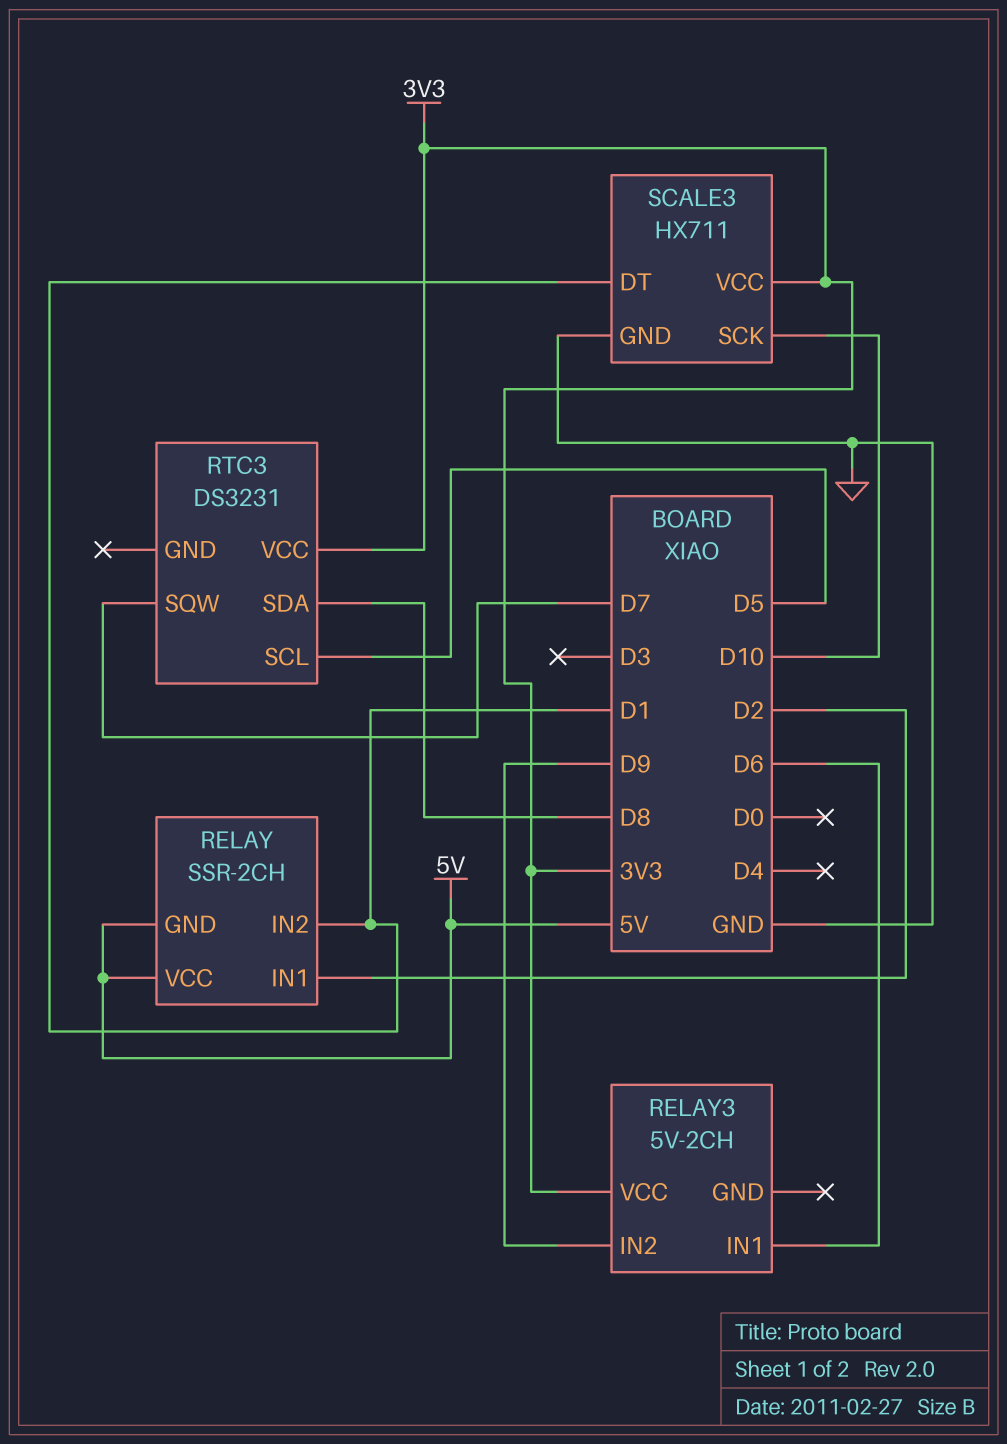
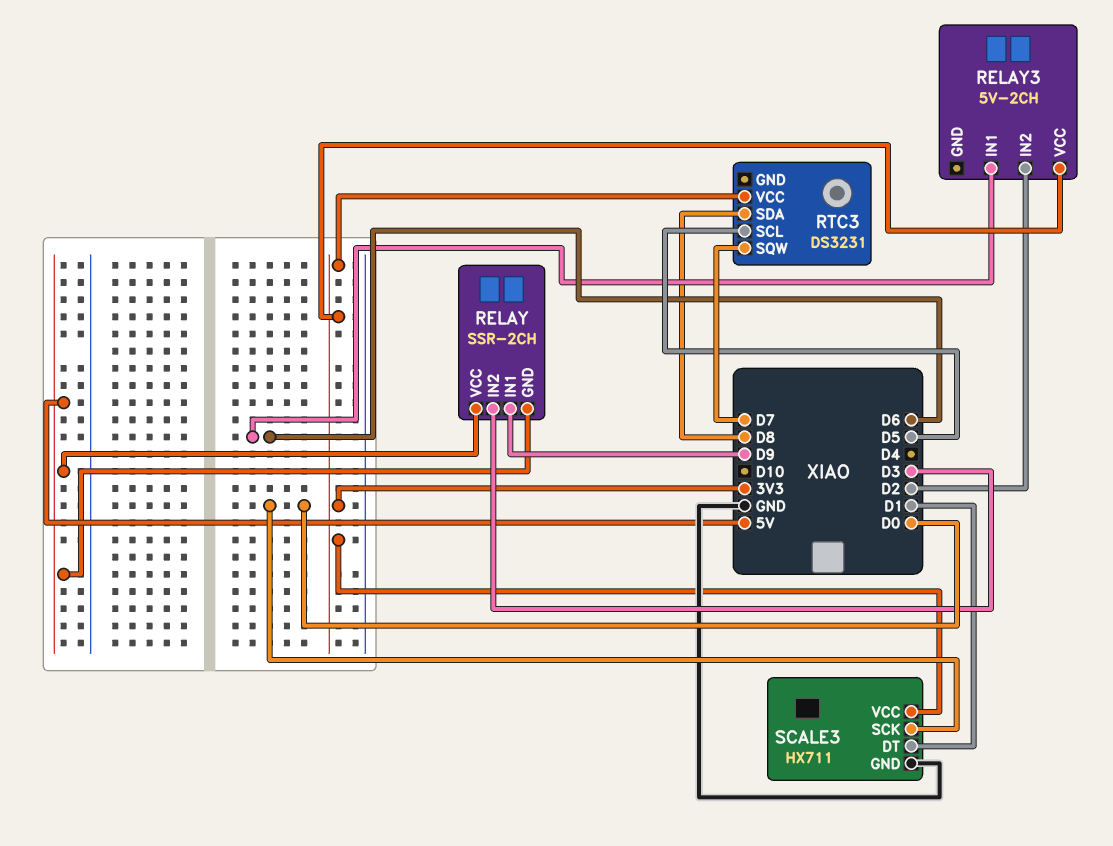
RELAY pin IN1: D2 -> D9
RELAY pin IN2: D1 -> D3
RELAY3 pin IN2: D9 -> D2
SCALE3 pin SCK: D10 -> D0

